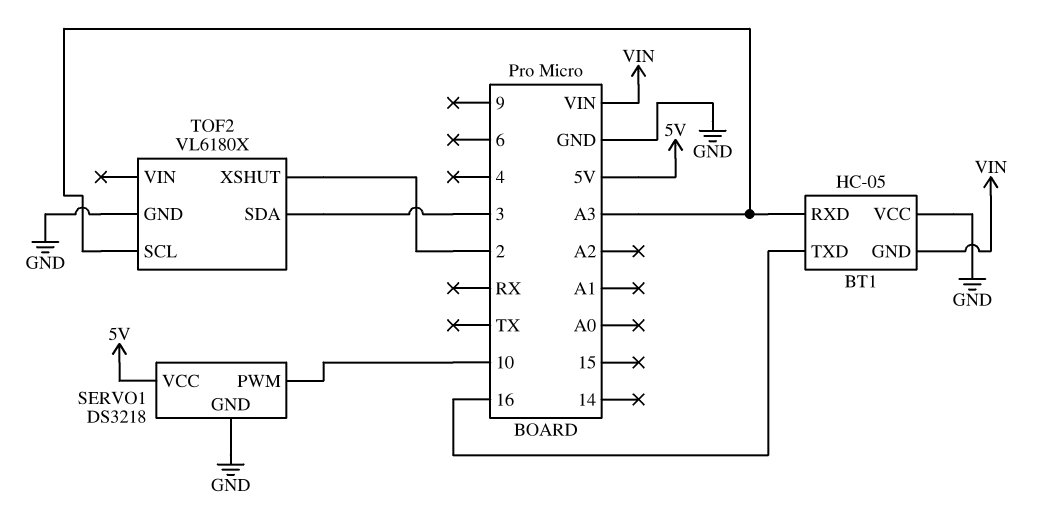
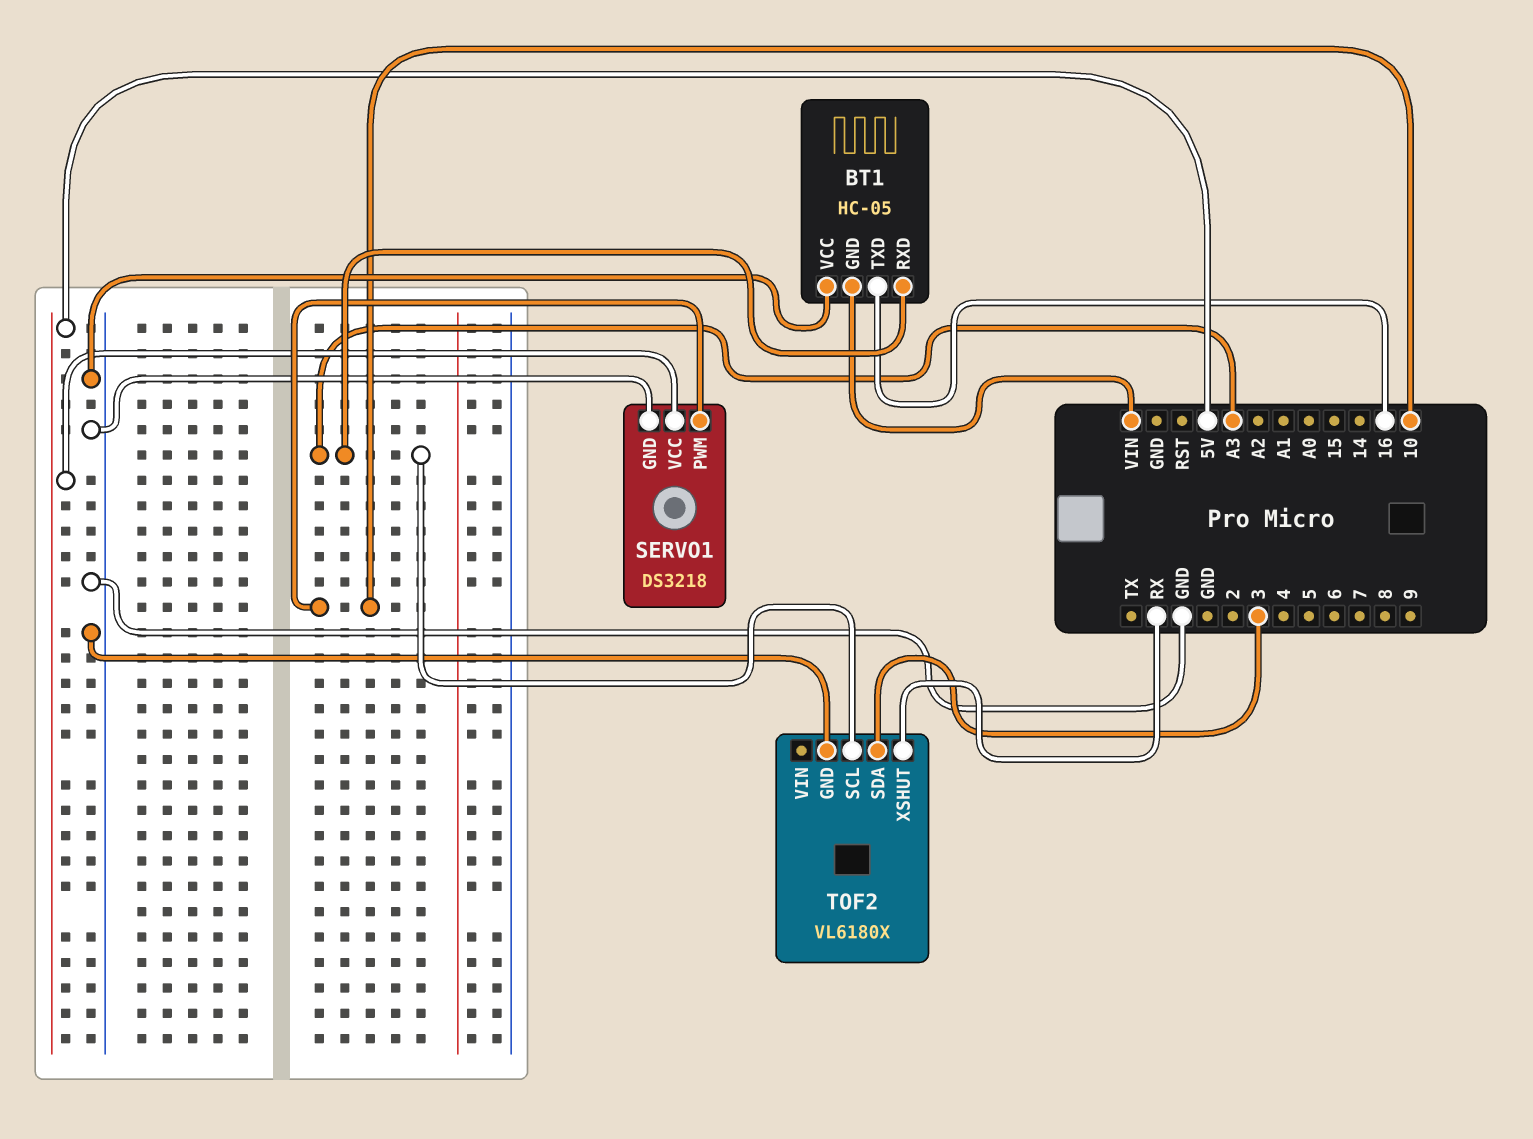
TOF2 pin XSHUT: 2 -> RX

